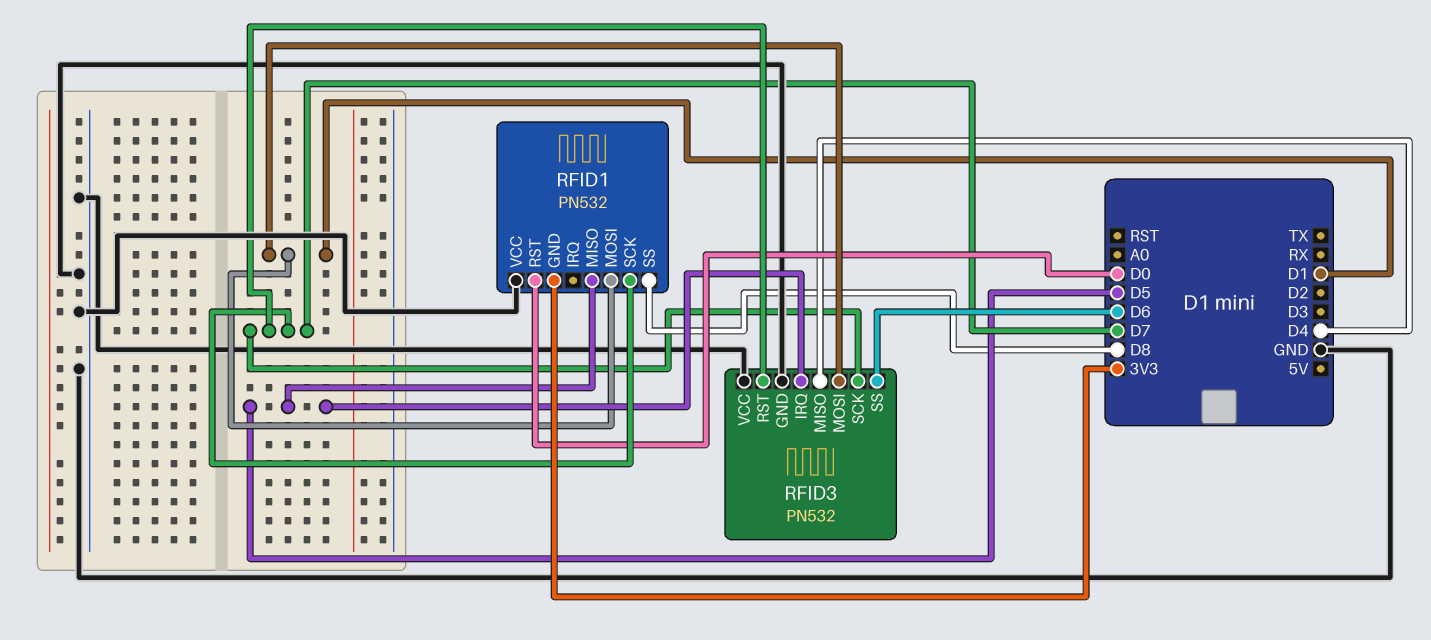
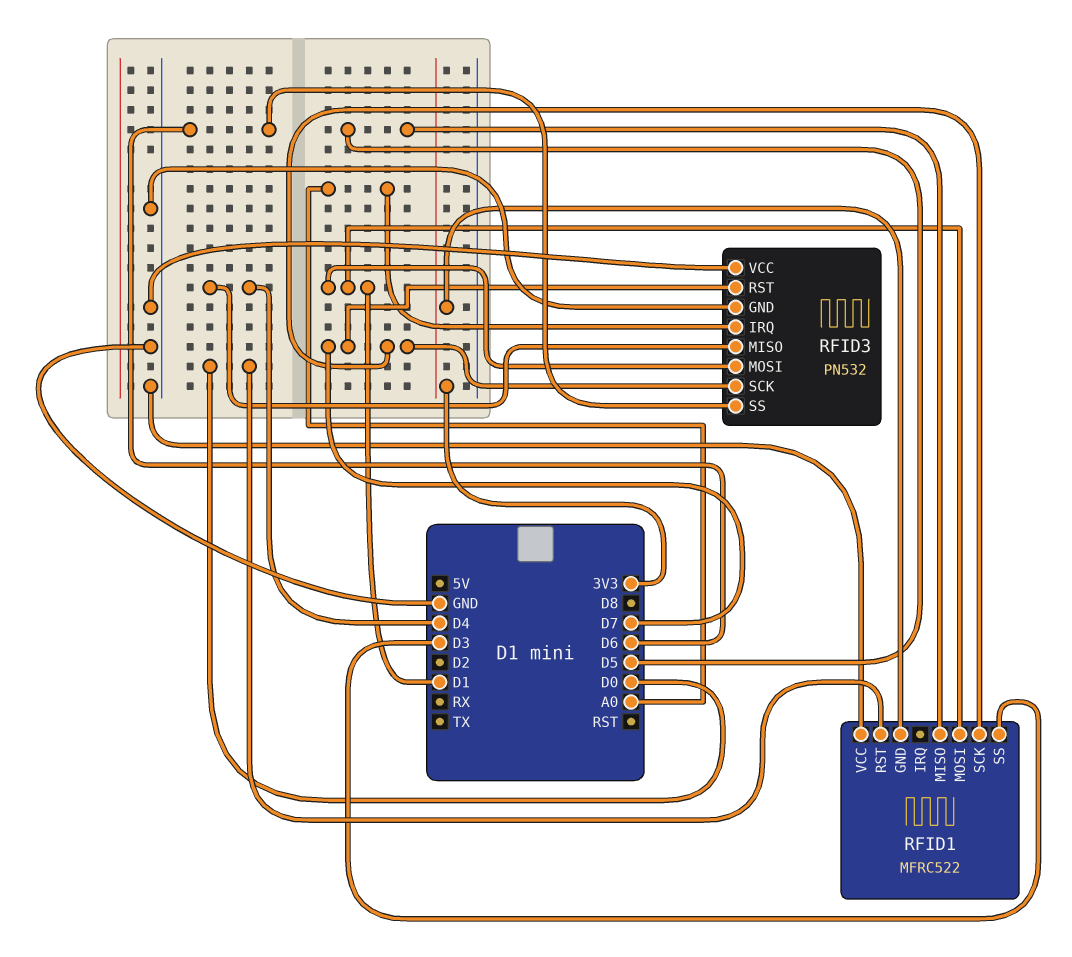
RFID1: PN532 -> MFRC522
RFID1 pin SS: D8 -> D3
RFID3 pin IRQ: D5 -> A0

